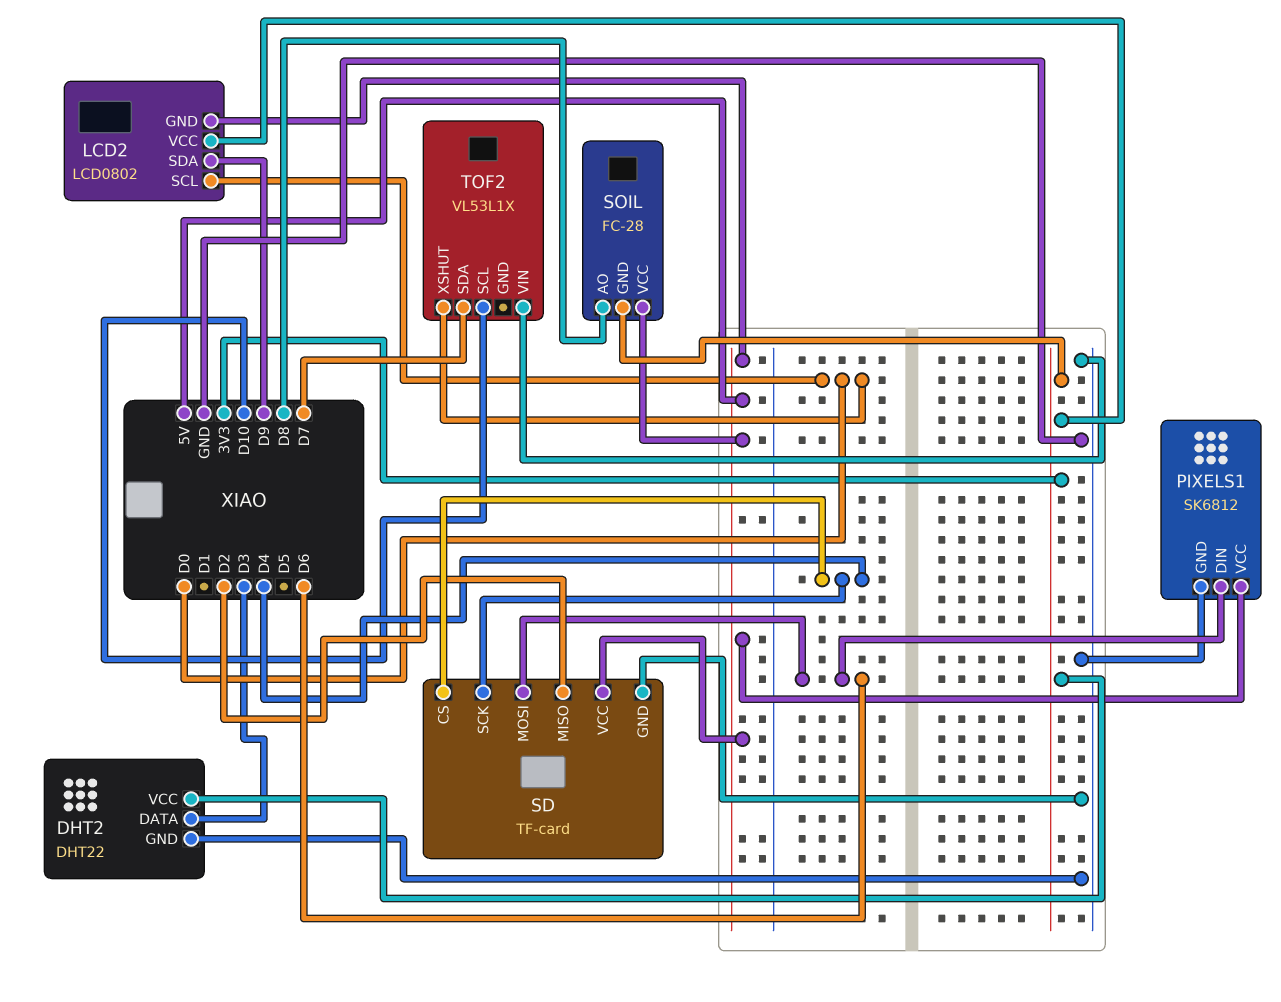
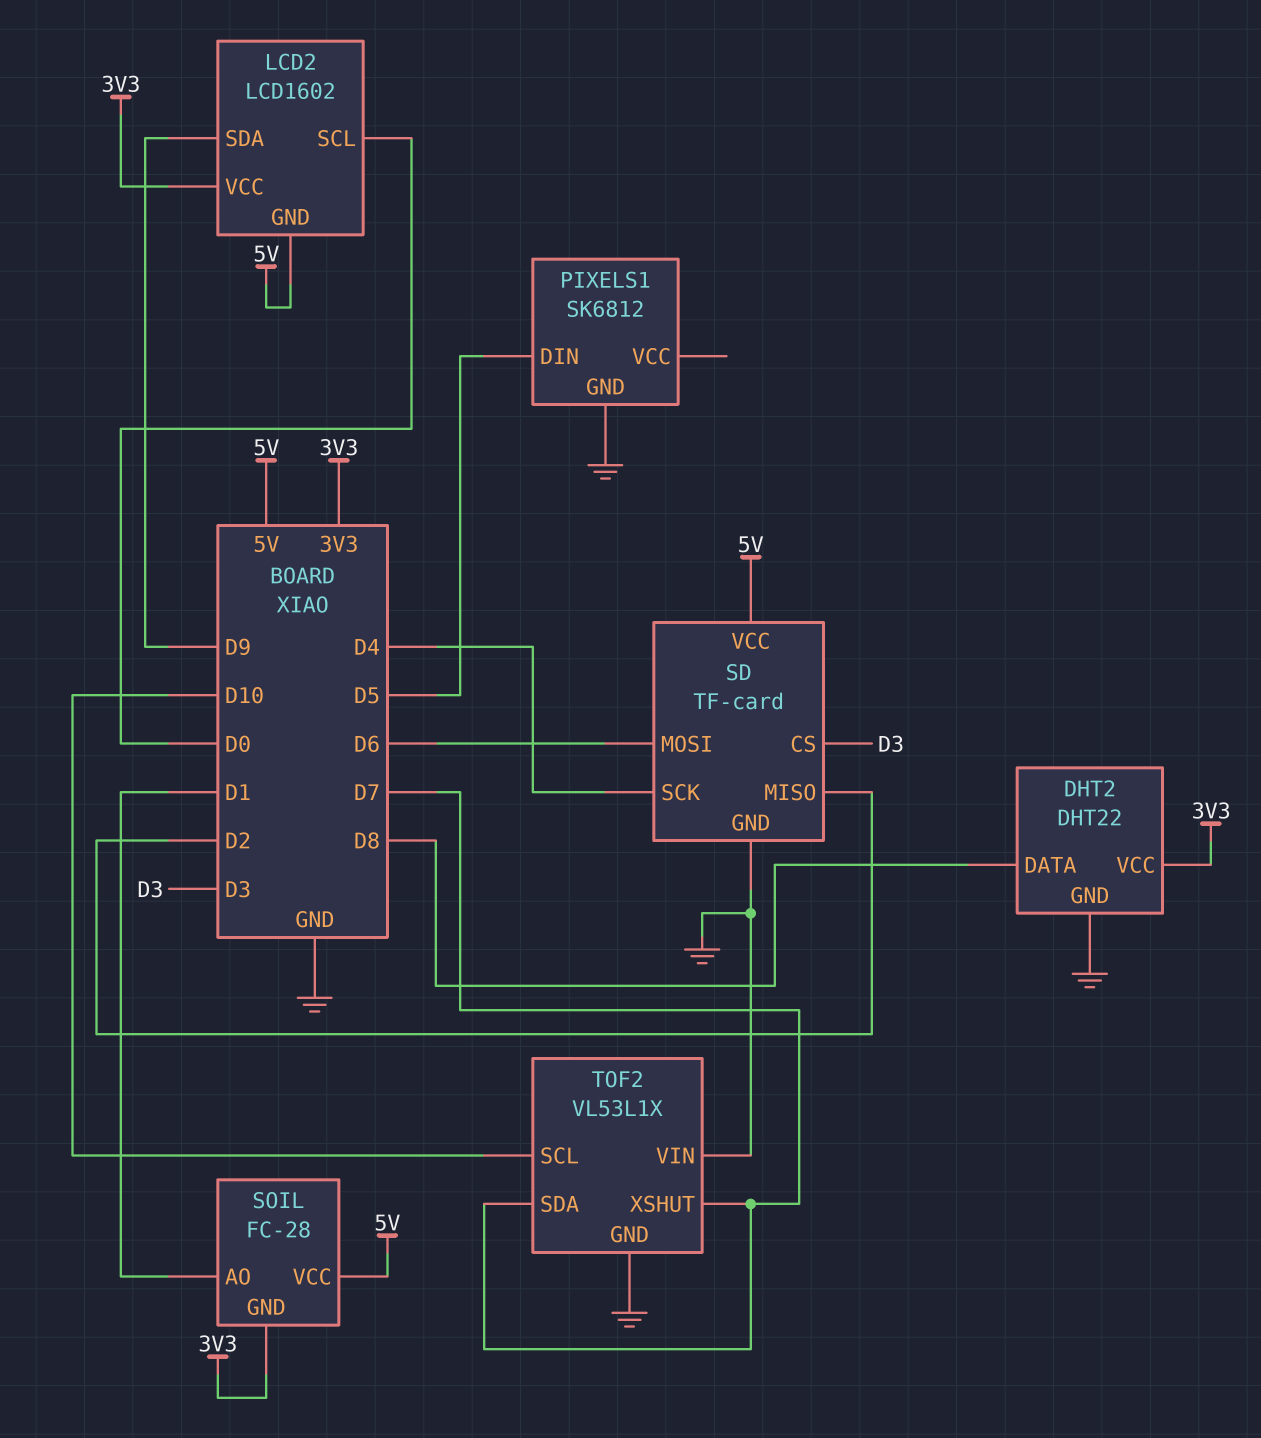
DHT2 pin DATA: D3 -> D8
LCD2: LCD0802 -> LCD1602
PIXELS1 pin DIN: D6 -> D5
PIXELS1 pin VCC: 5V -> none
SD pin CS: D4 -> D3
SOIL pin AO: D8 -> D1
TOF2 pin GND: none -> GND
TOF2 pin XSHUT: D0 -> D7

